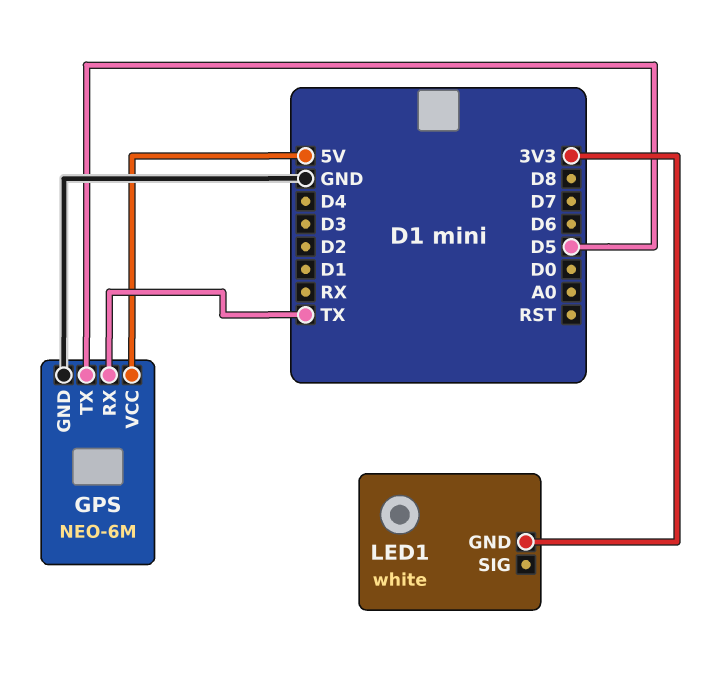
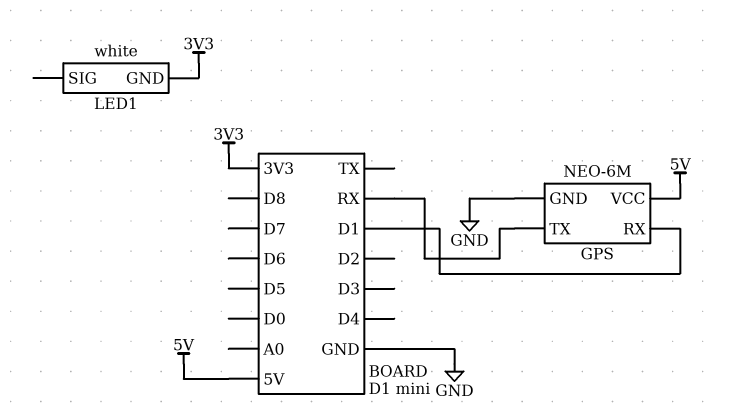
GPS pin RX: TX -> D1
GPS pin TX: D5 -> RX

